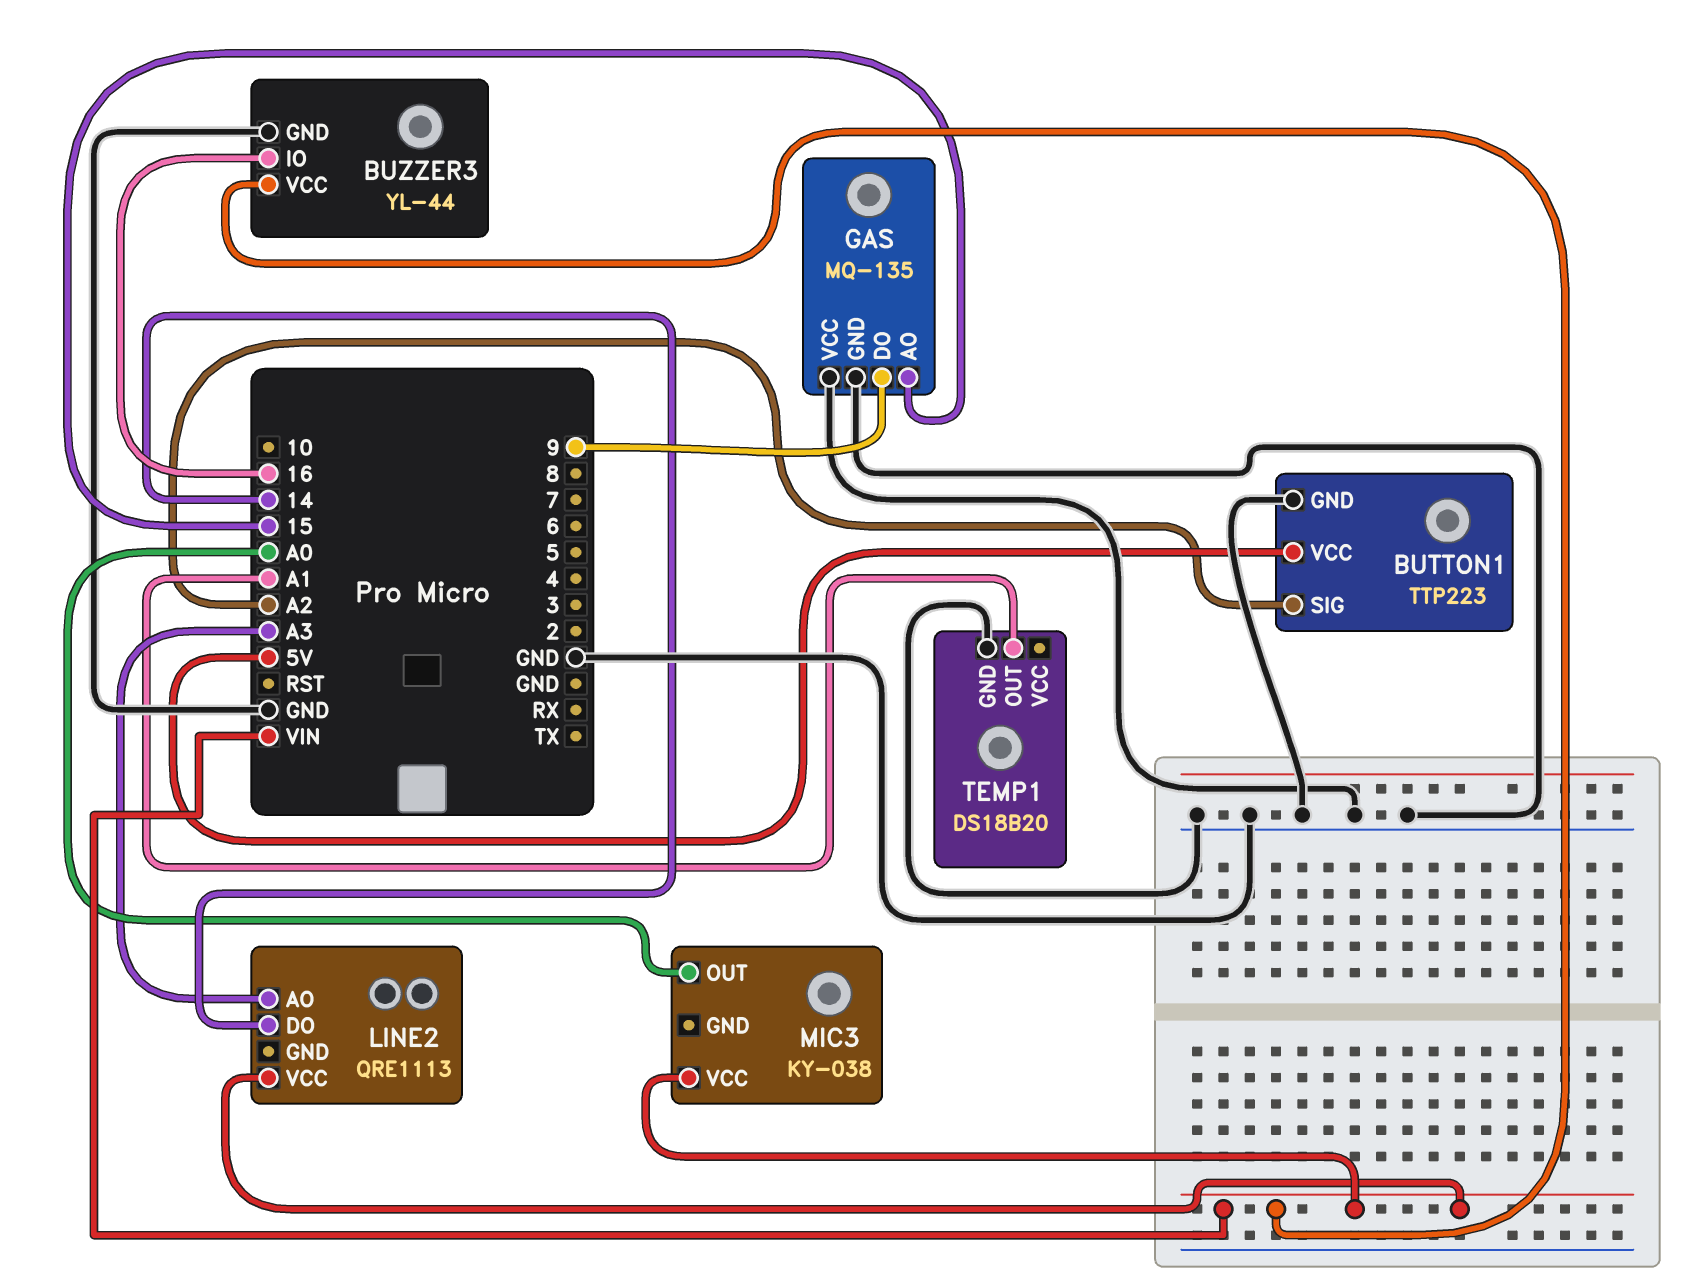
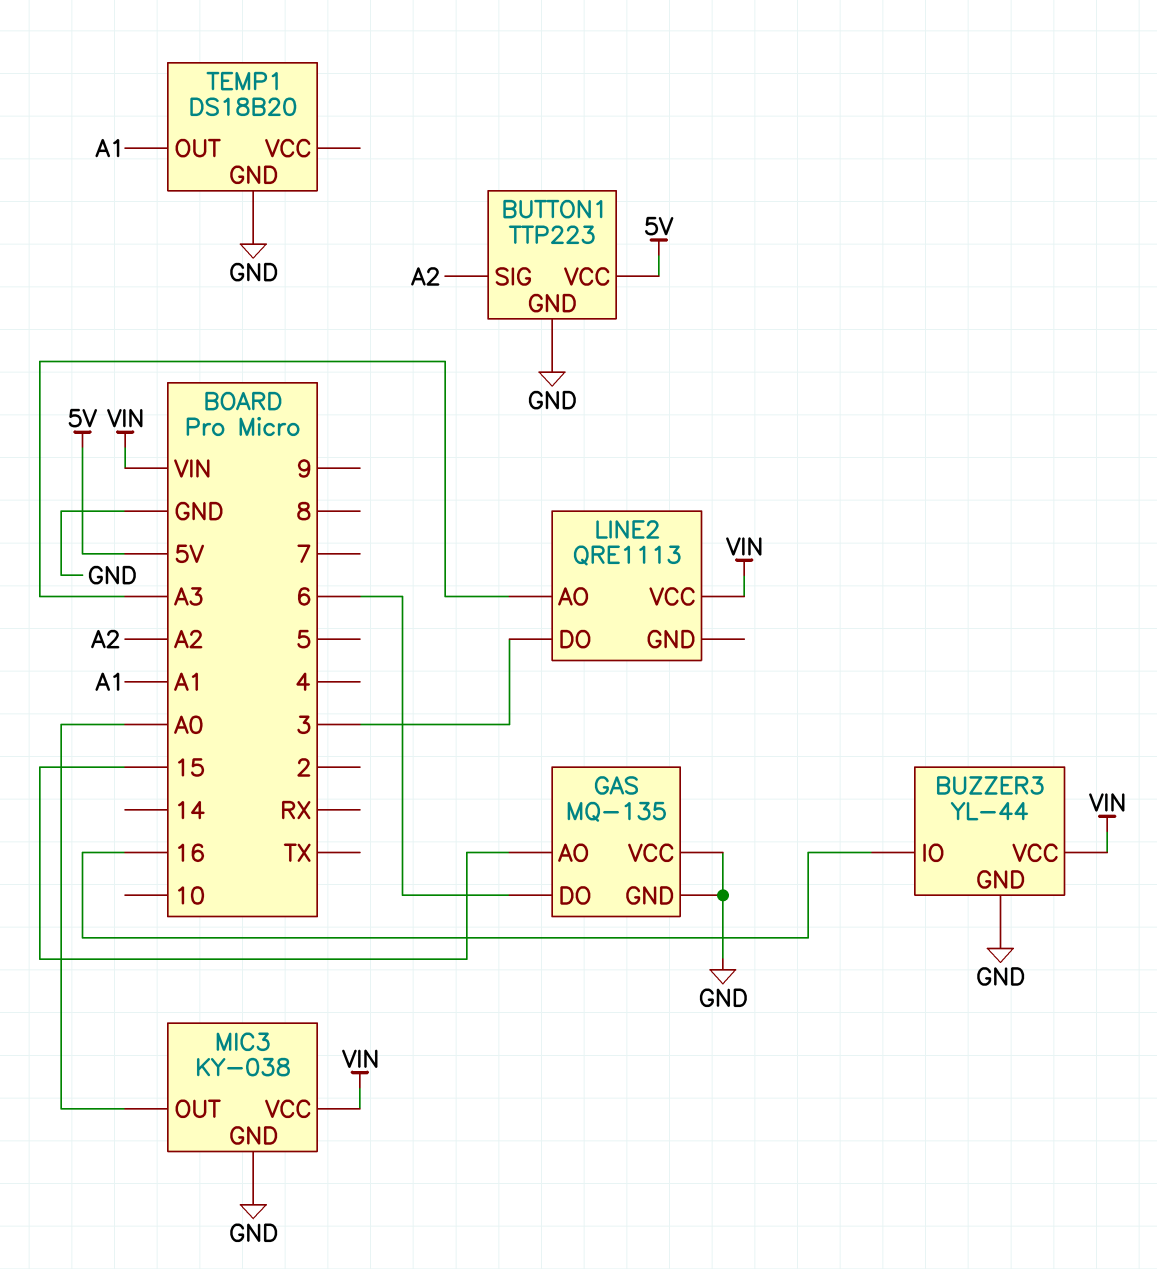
GAS pin DO: 9 -> 6
LINE2 pin DO: 14 -> 3
MIC3 pin GND: none -> GND

